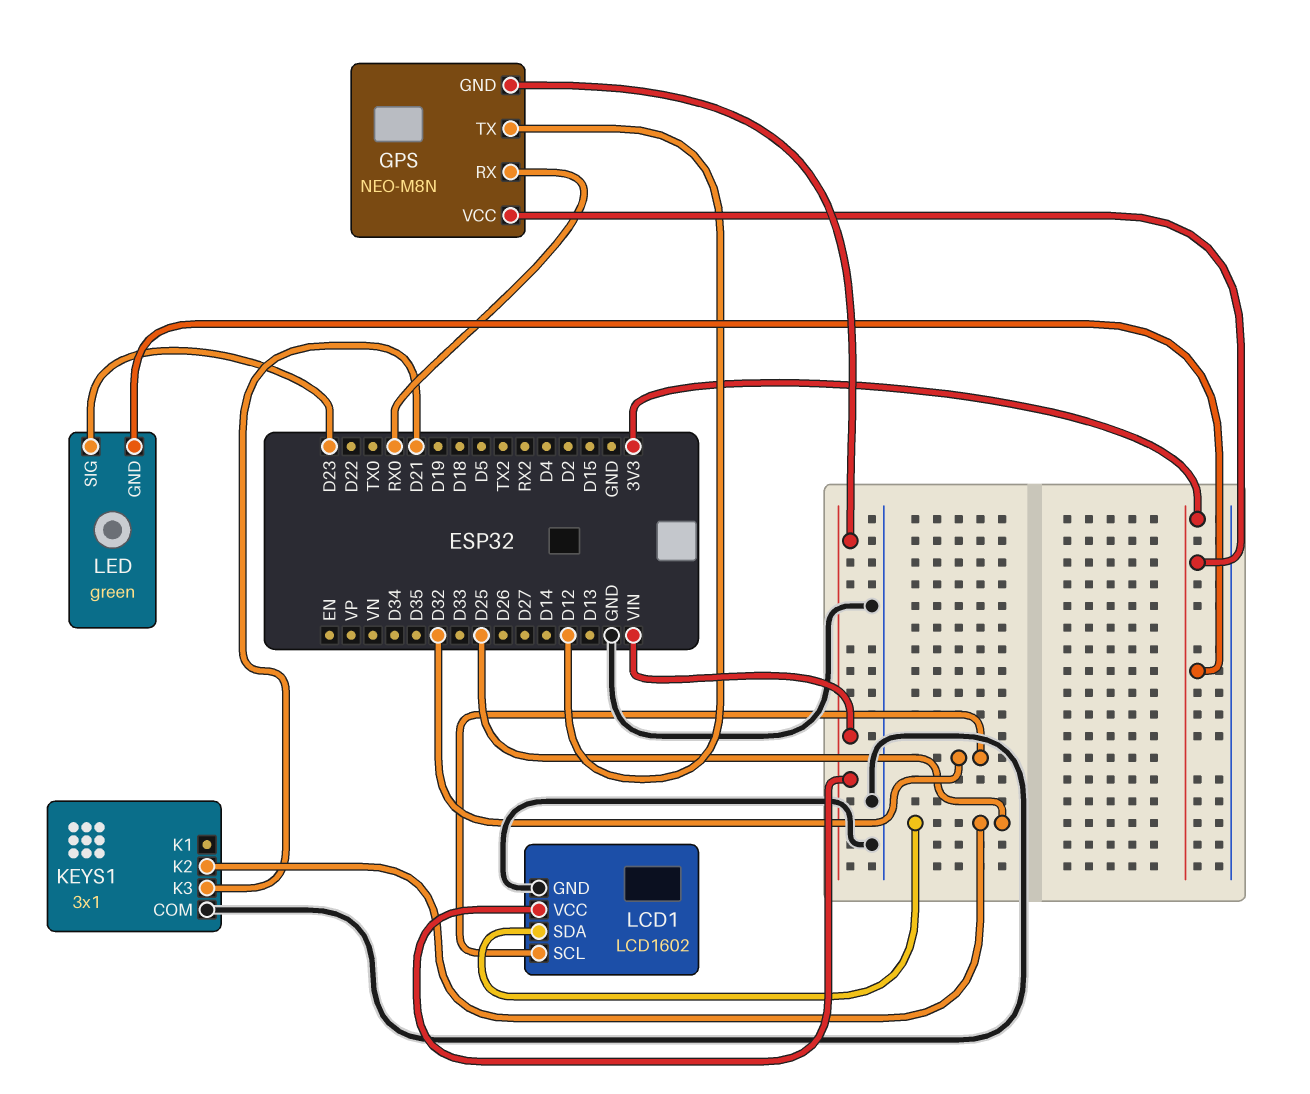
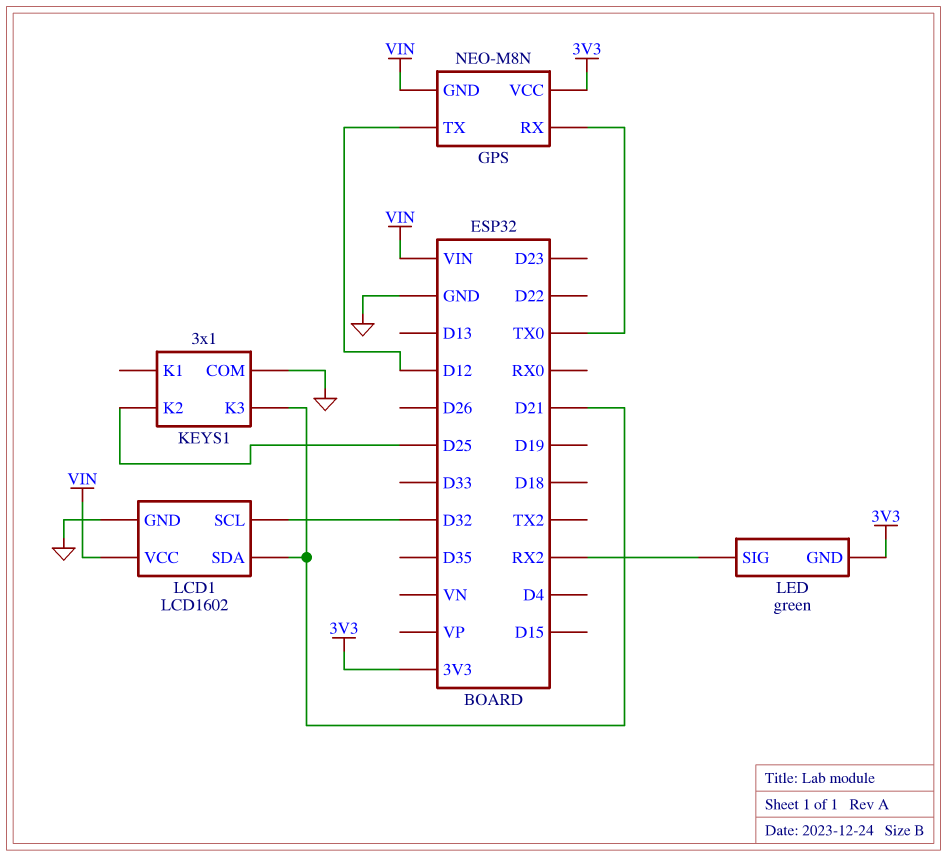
GPS pin RX: RX0 -> TX0
LCD1 pin SDA: D25 -> D21
LED pin SIG: D23 -> RX2

